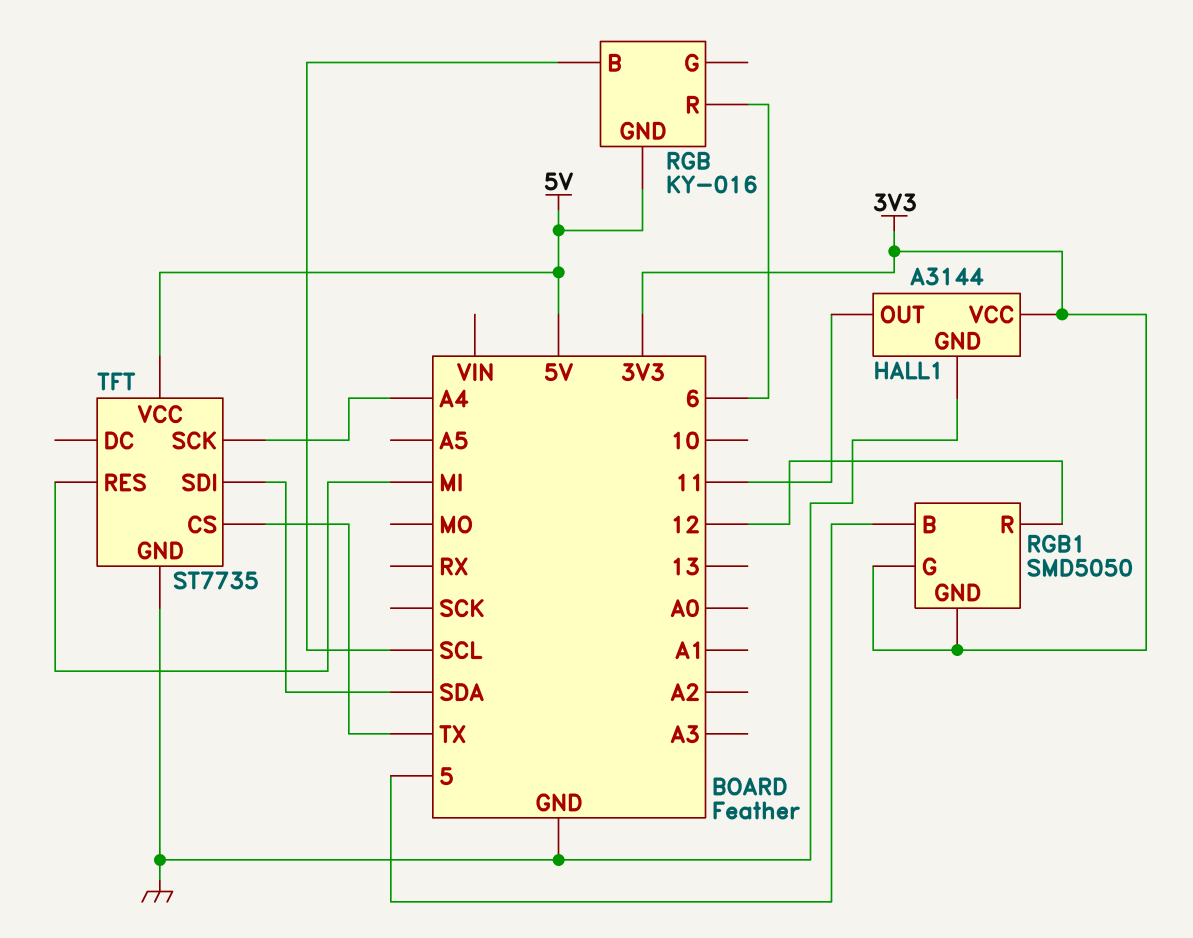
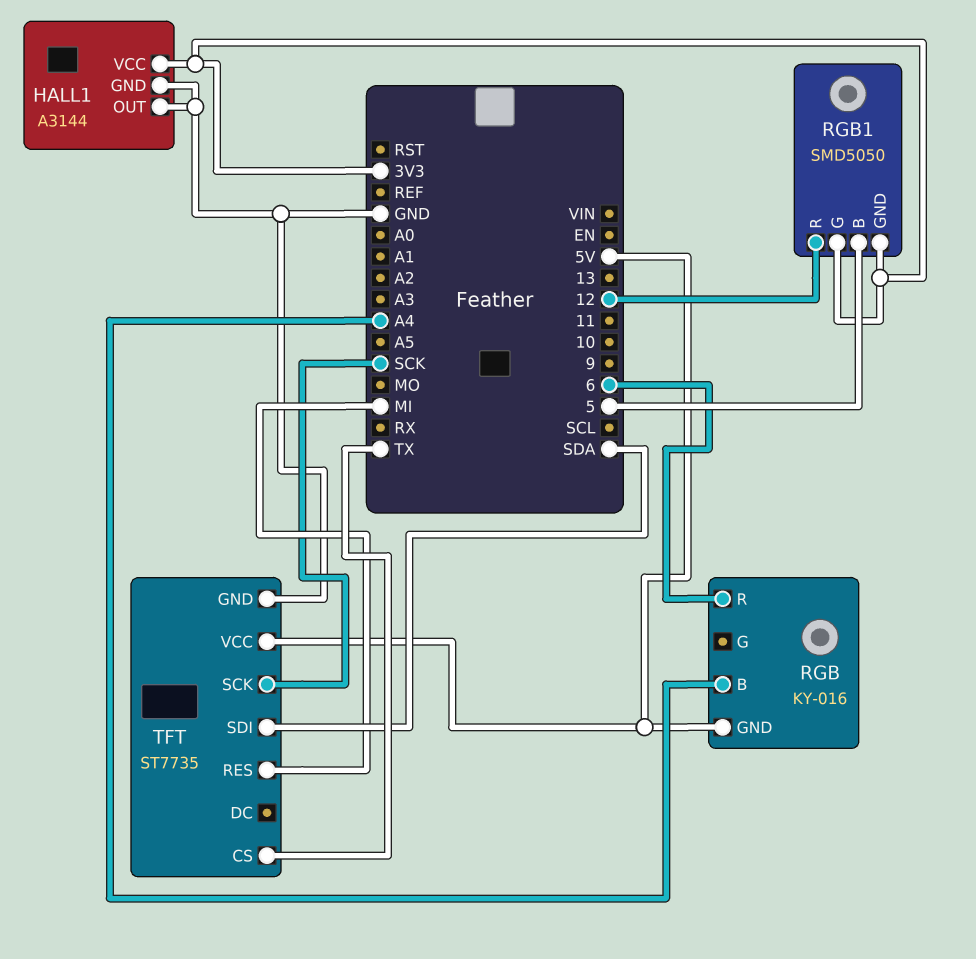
HALL1 pin OUT: 11 -> GND
RGB pin B: SCL -> A4
TFT pin SCK: A4 -> SCK

